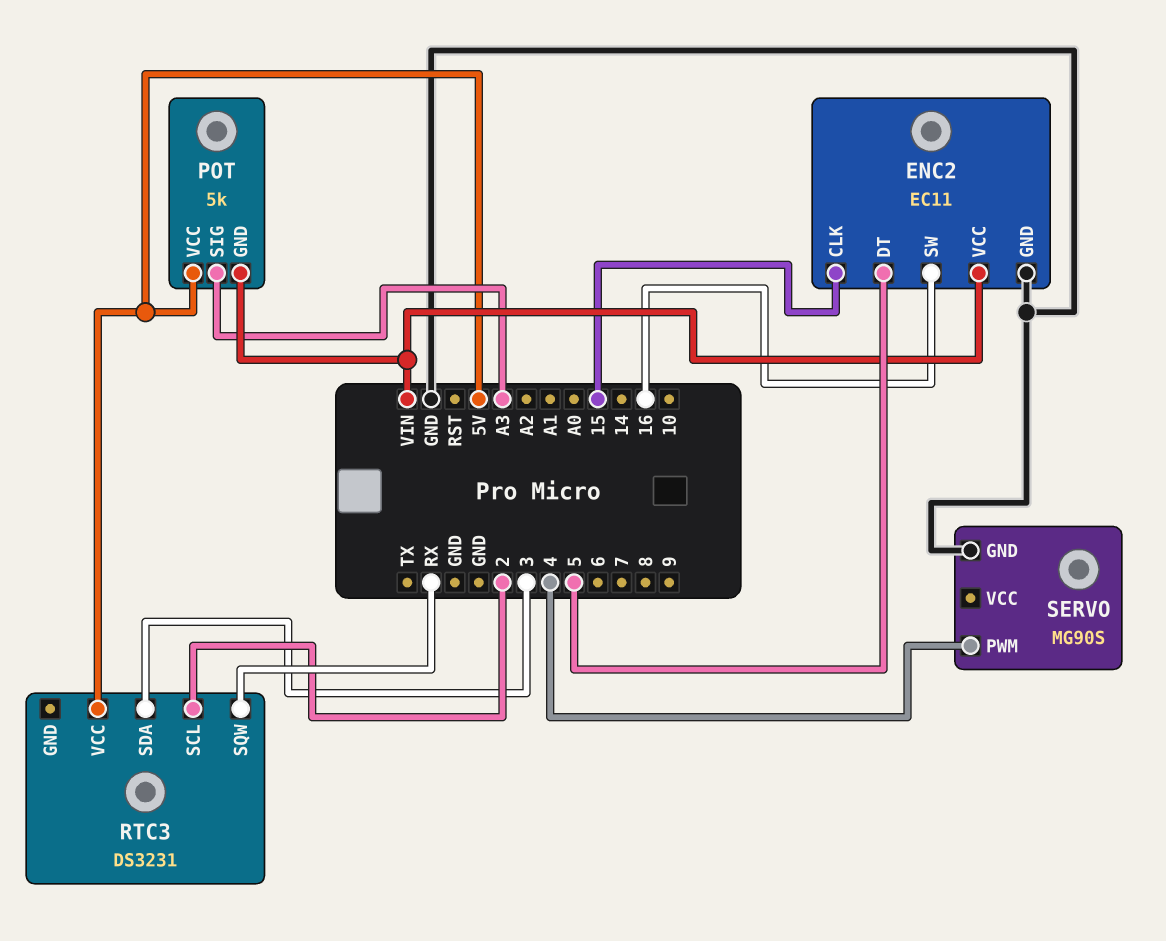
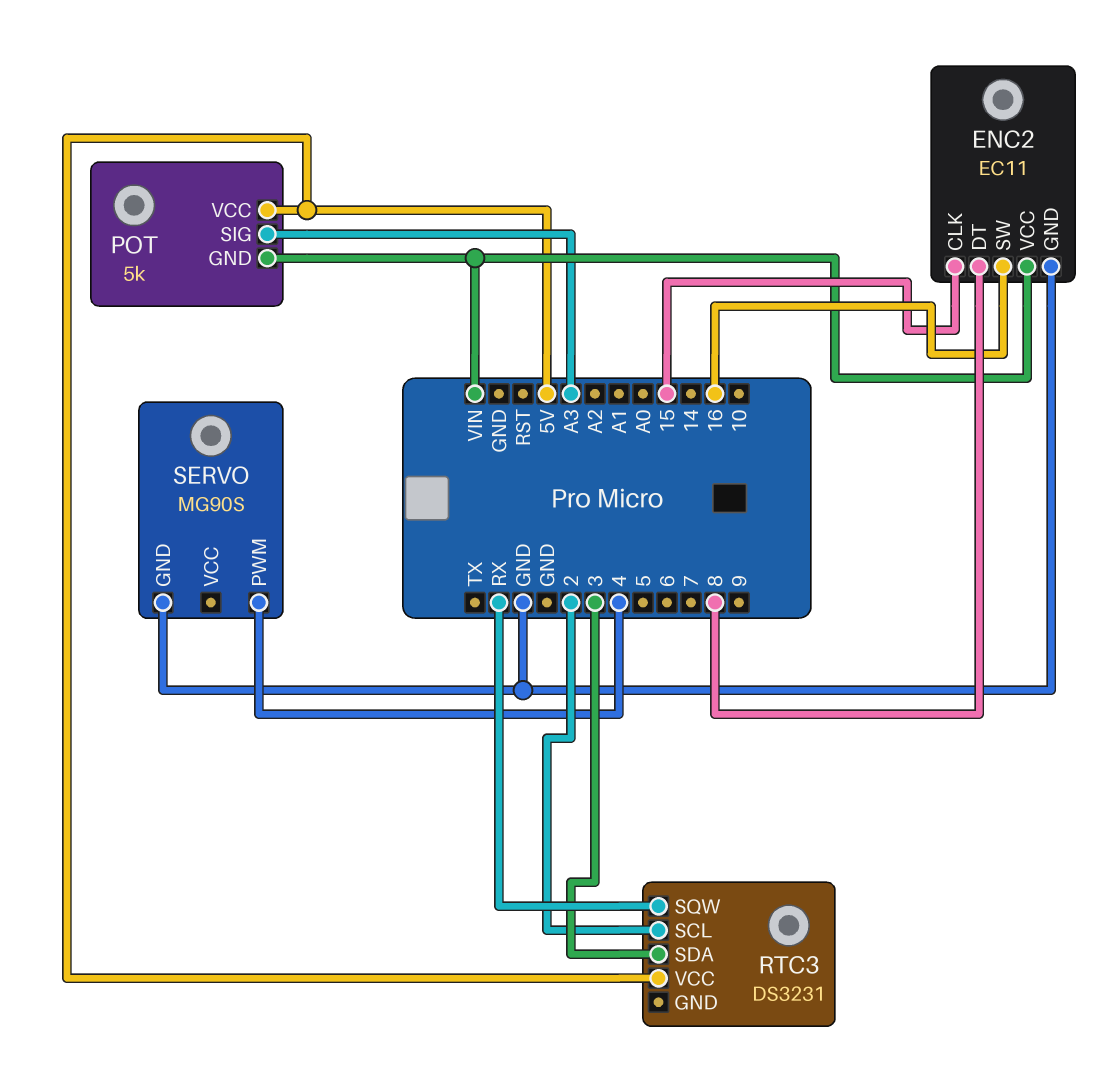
ENC2 pin DT: 5 -> 8

